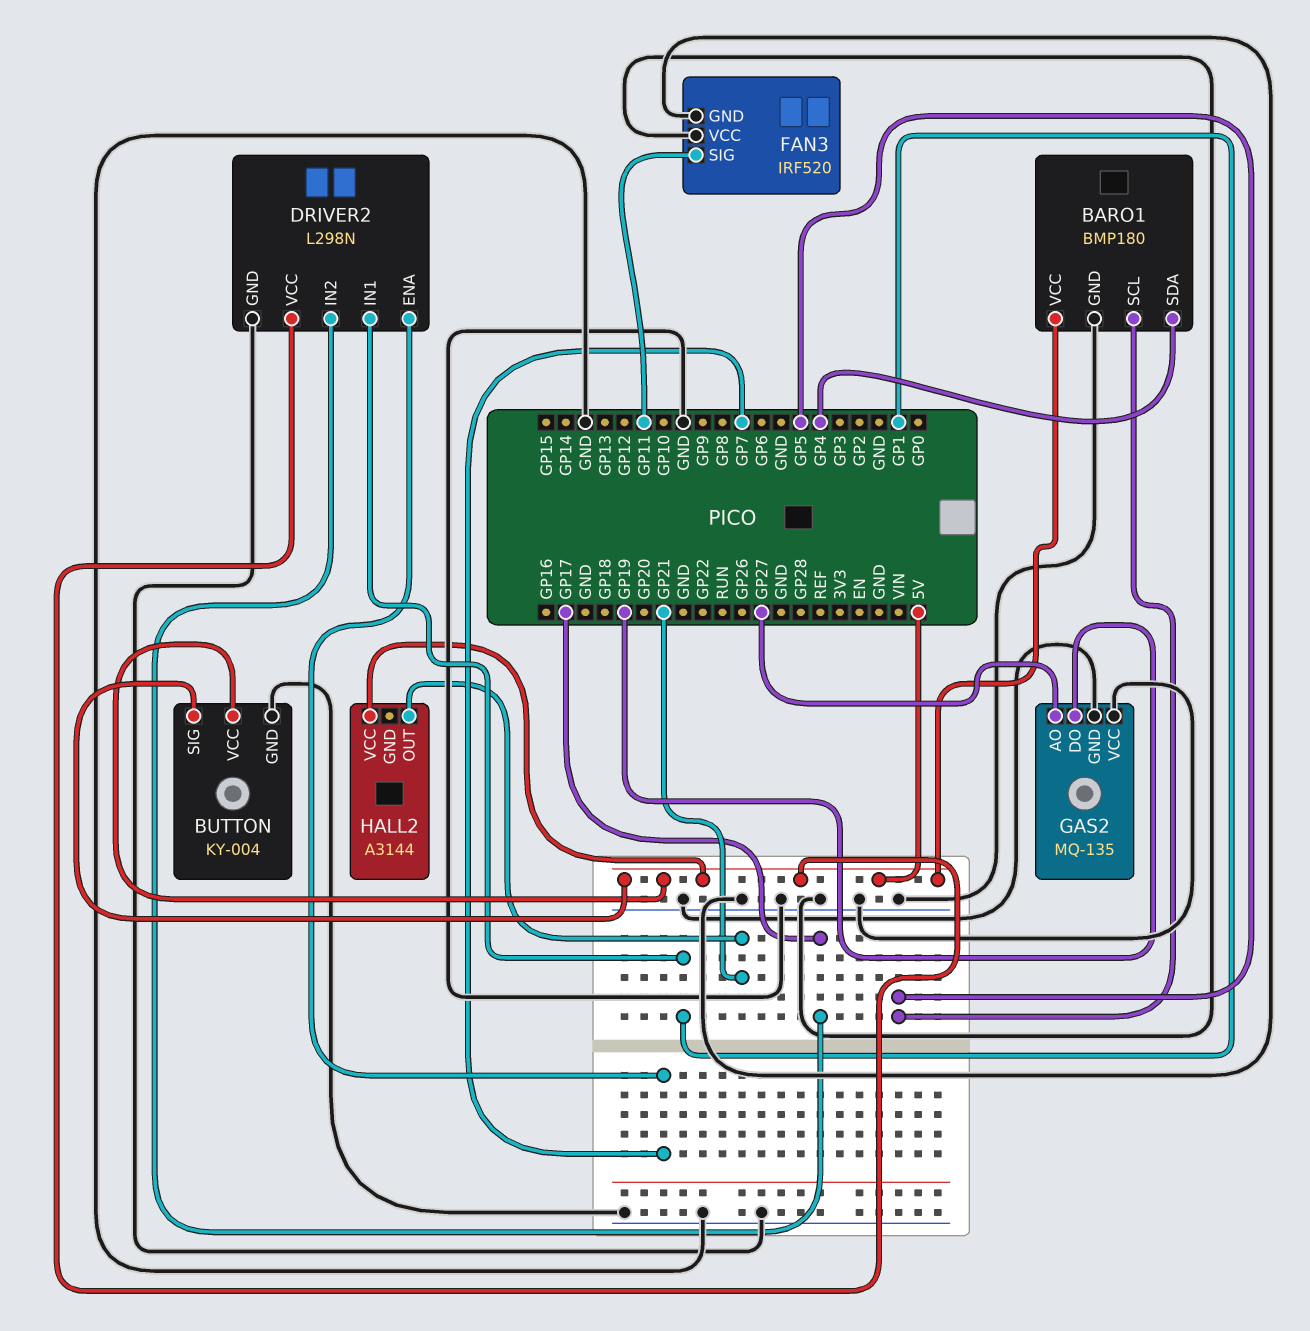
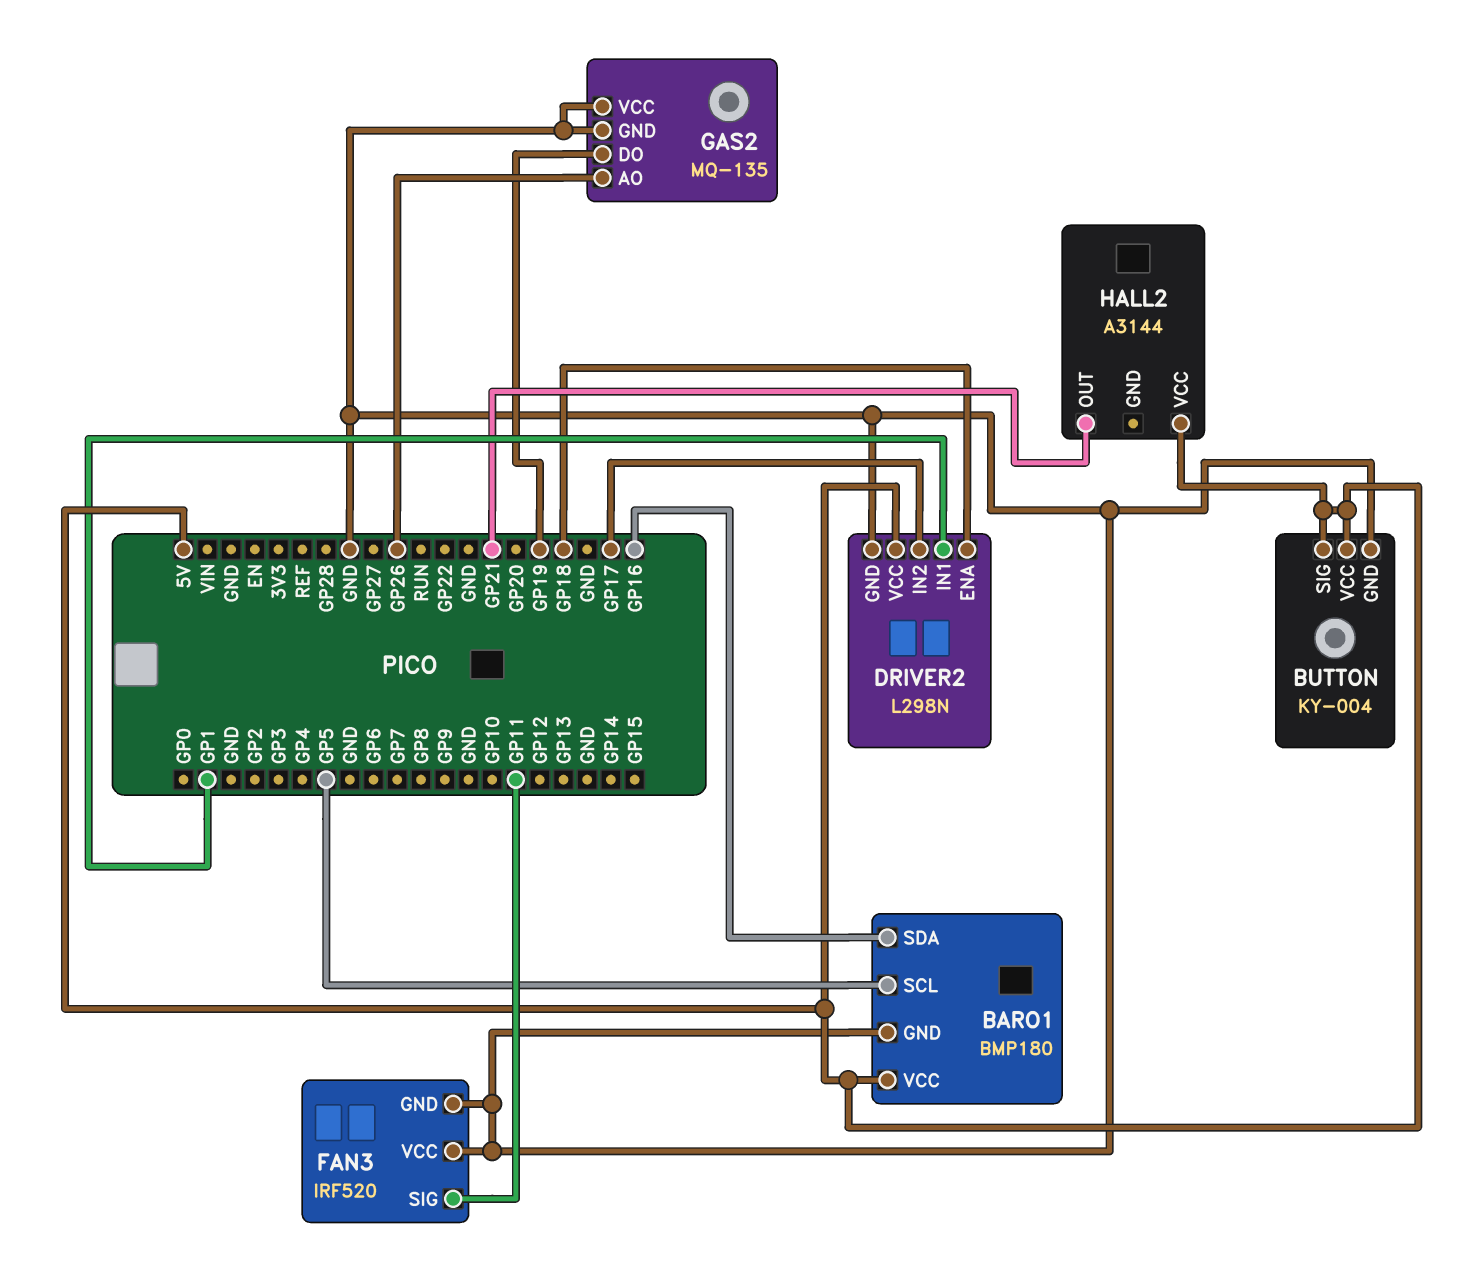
BARO1 pin SDA: GP4 -> GP16
DRIVER2 pin ENA: GP7 -> GP18
GAS2 pin AO: GP27 -> GP26

